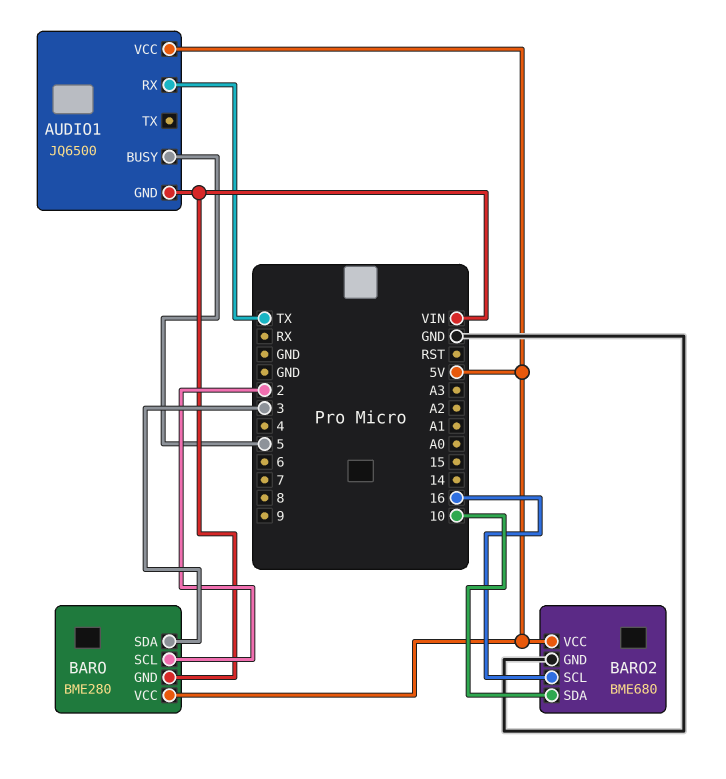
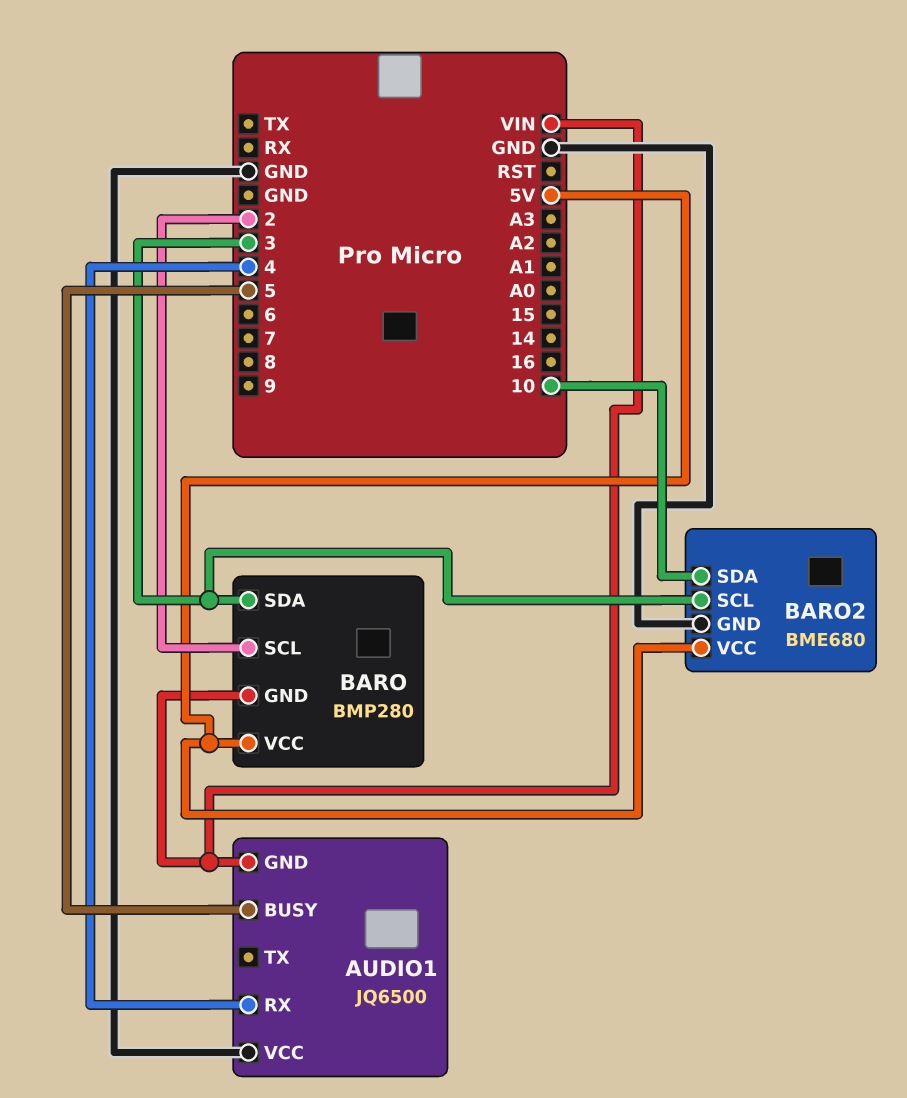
AUDIO1 pin RX: TX -> 4
AUDIO1 pin VCC: 5V -> GND
BARO: BME280 -> BMP280
BARO2 pin SCL: 16 -> 3

